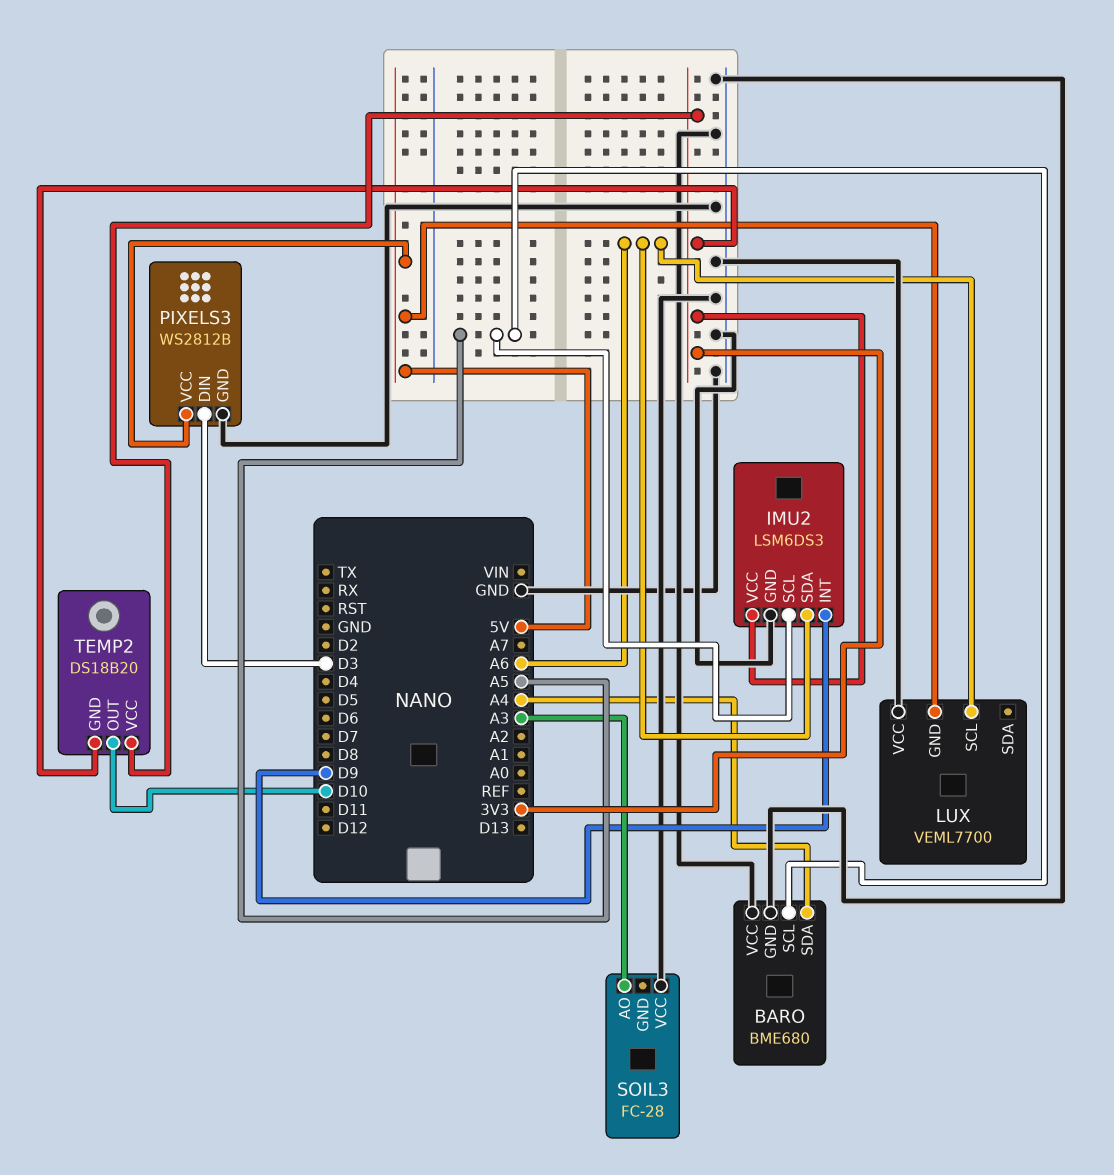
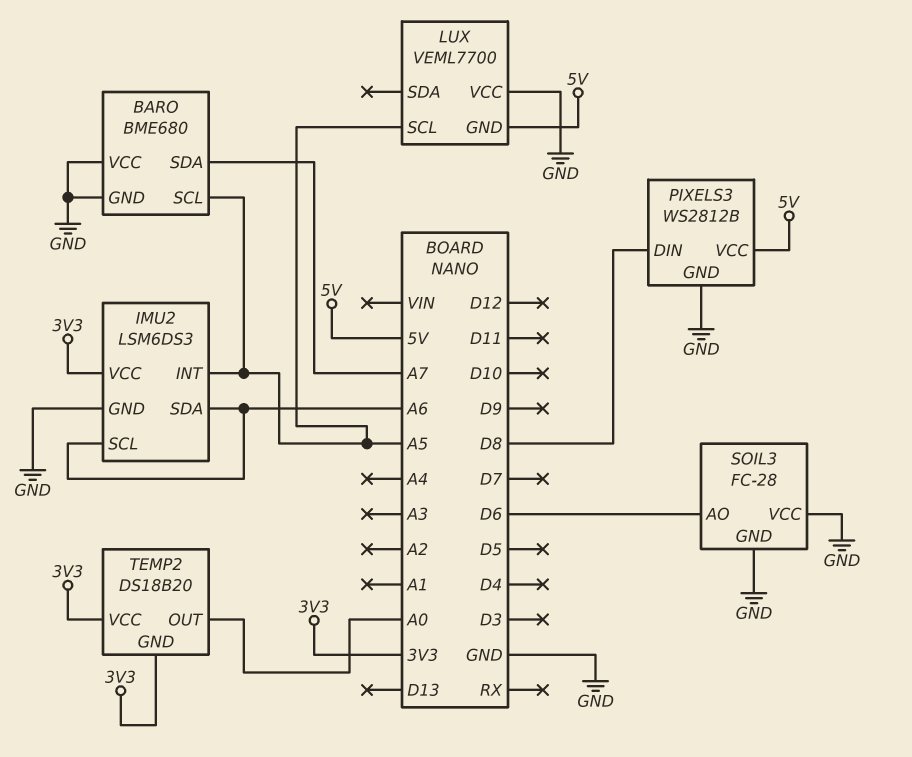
BARO pin SDA: A4 -> A7
IMU2 pin INT: D9 -> A5
IMU2 pin SCL: A5 -> A6
LUX pin SCL: A6 -> A5
PIXELS3 pin DIN: D3 -> D8
SOIL3 pin AO: A3 -> D6
SOIL3 pin GND: none -> GND
TEMP2 pin OUT: D10 -> A0

